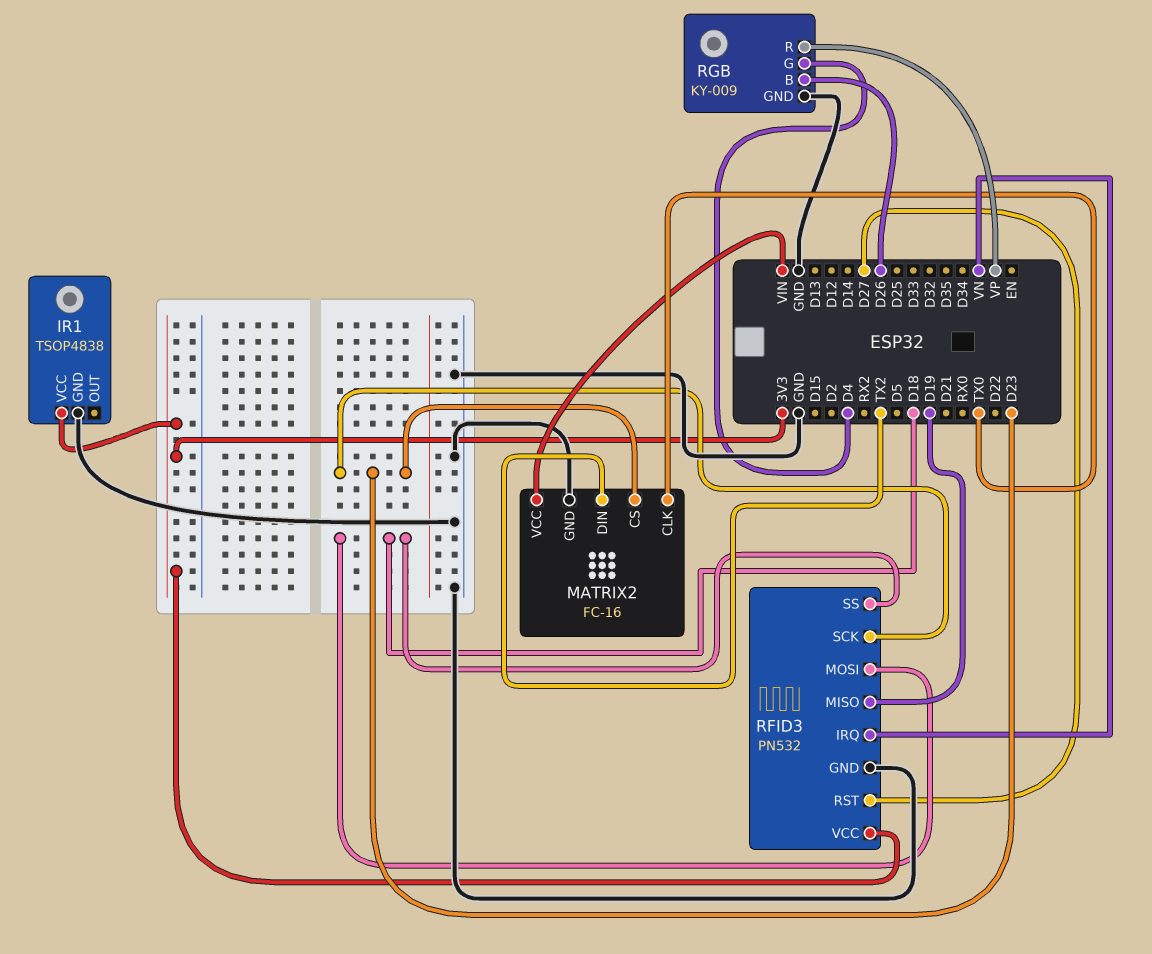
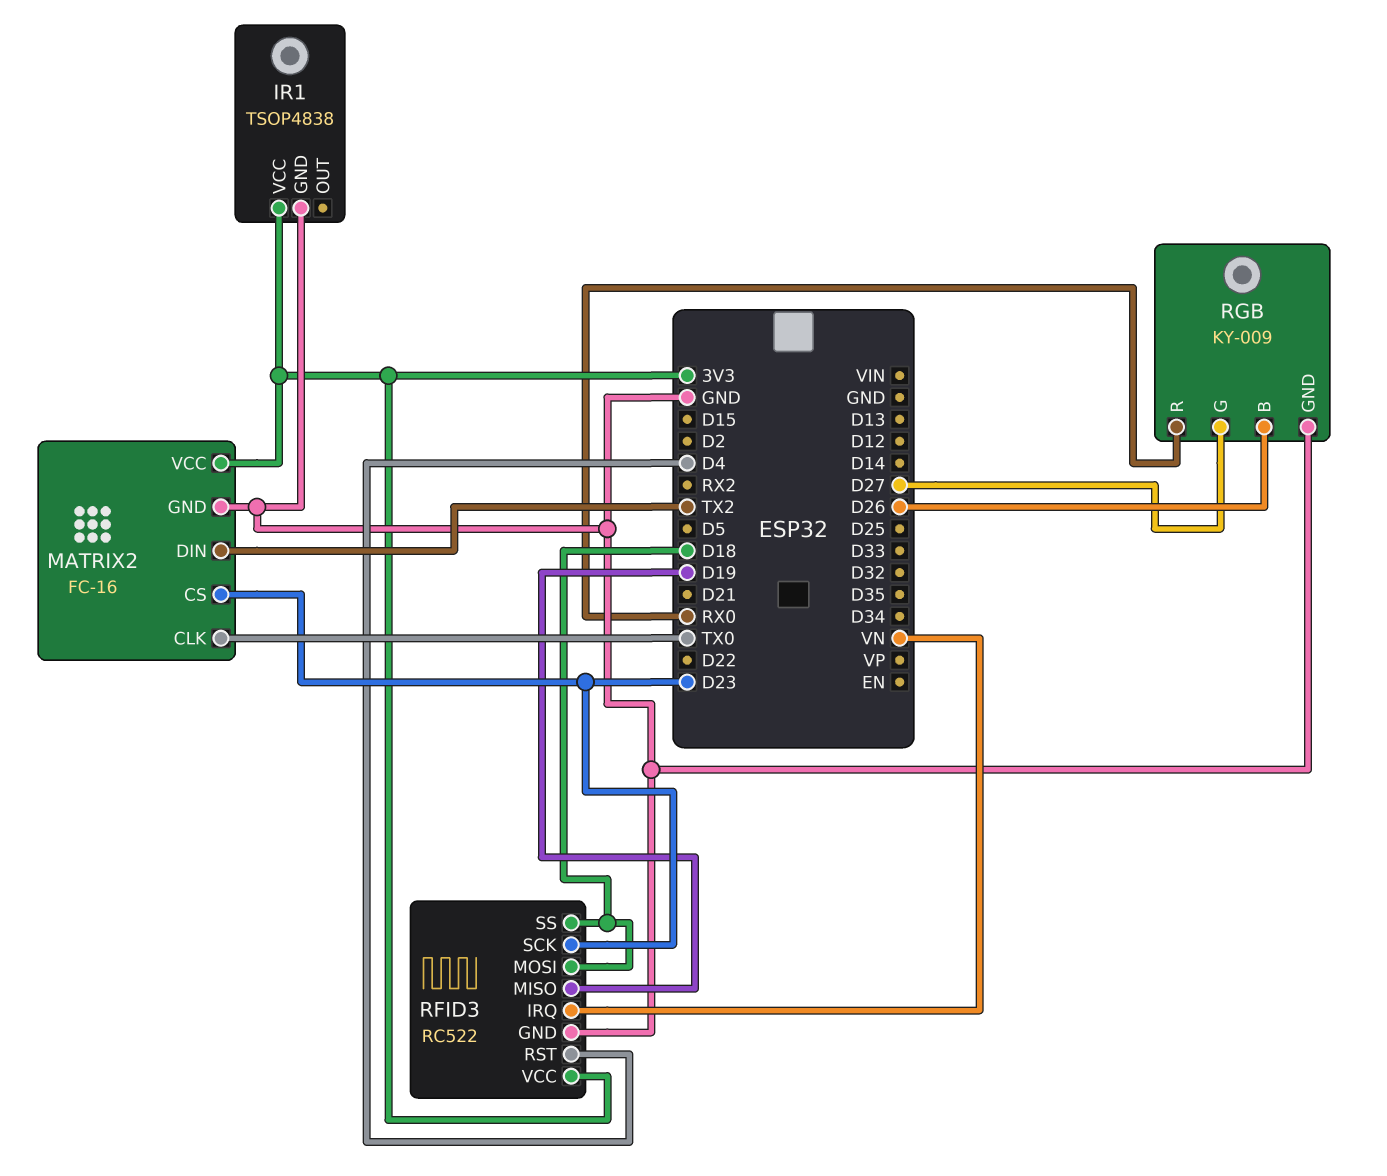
MATRIX2 pin VCC: VIN -> 3V3
RFID3: PN532 -> RC522
RFID3 pin RST: D27 -> D4
RGB pin G: D4 -> D27
RGB pin R: VP -> RX0

